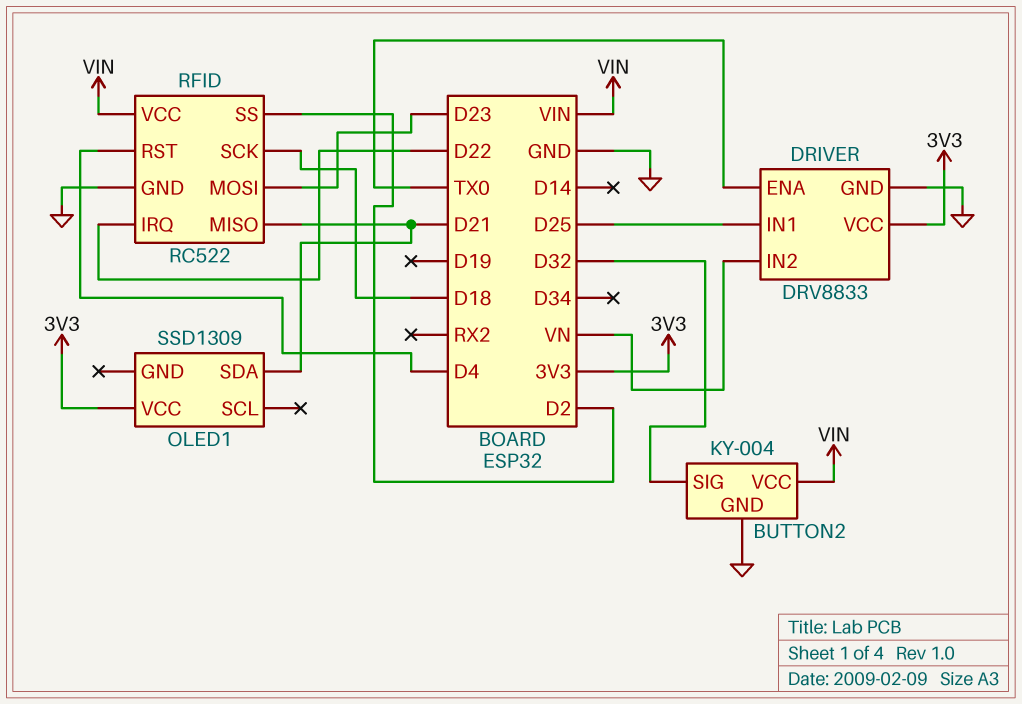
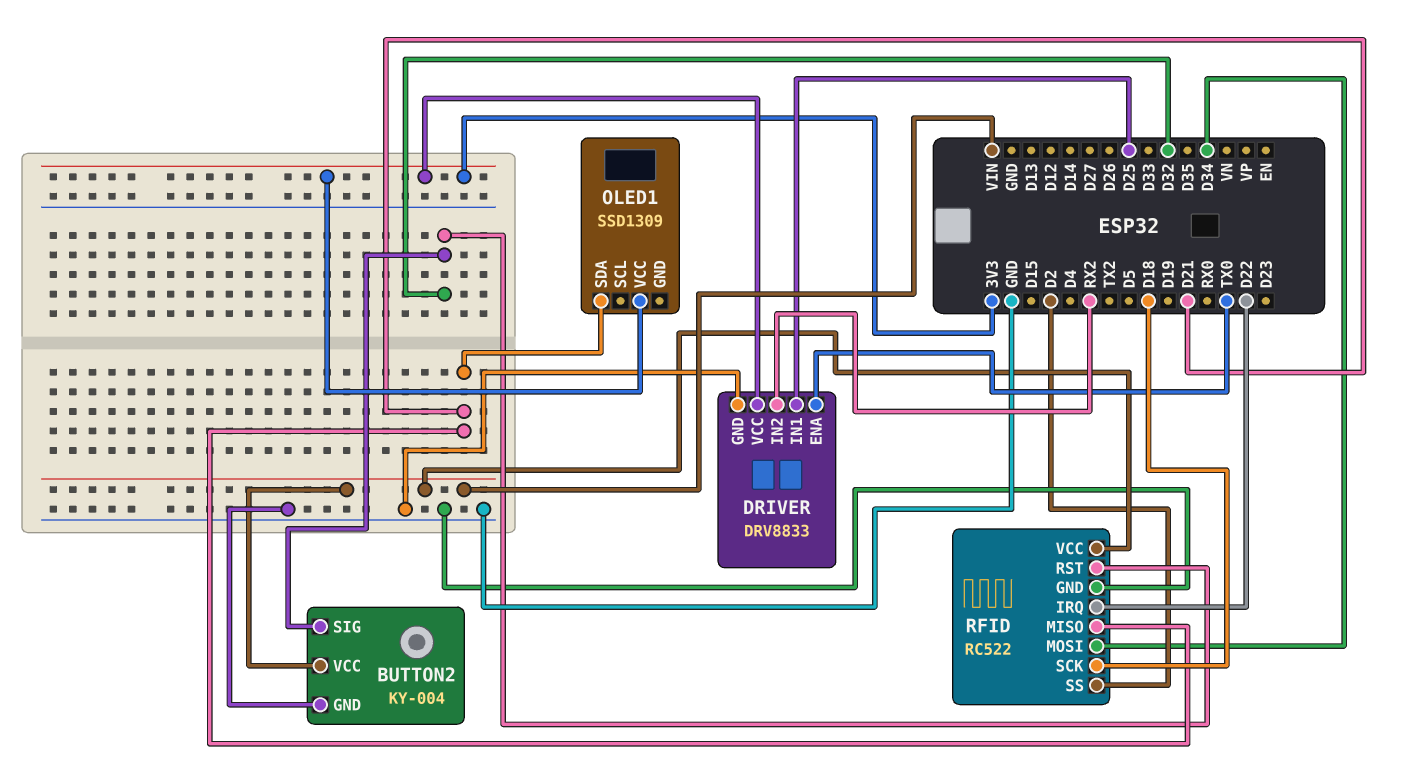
DRIVER pin IN2: VN -> RX2
RFID pin MOSI: D23 -> D34
RFID pin RST: D4 -> D32

